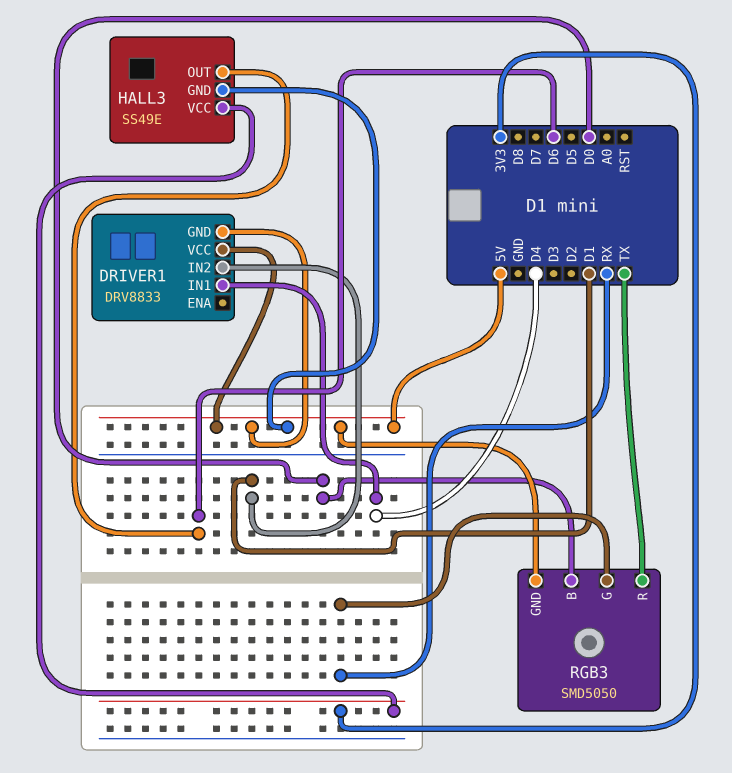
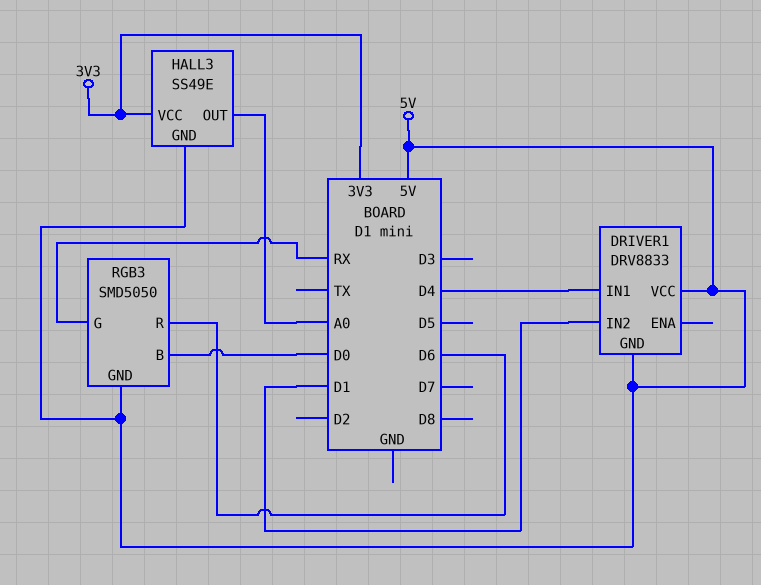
HALL3 pin OUT: D6 -> A0
RGB3 pin R: TX -> D6

